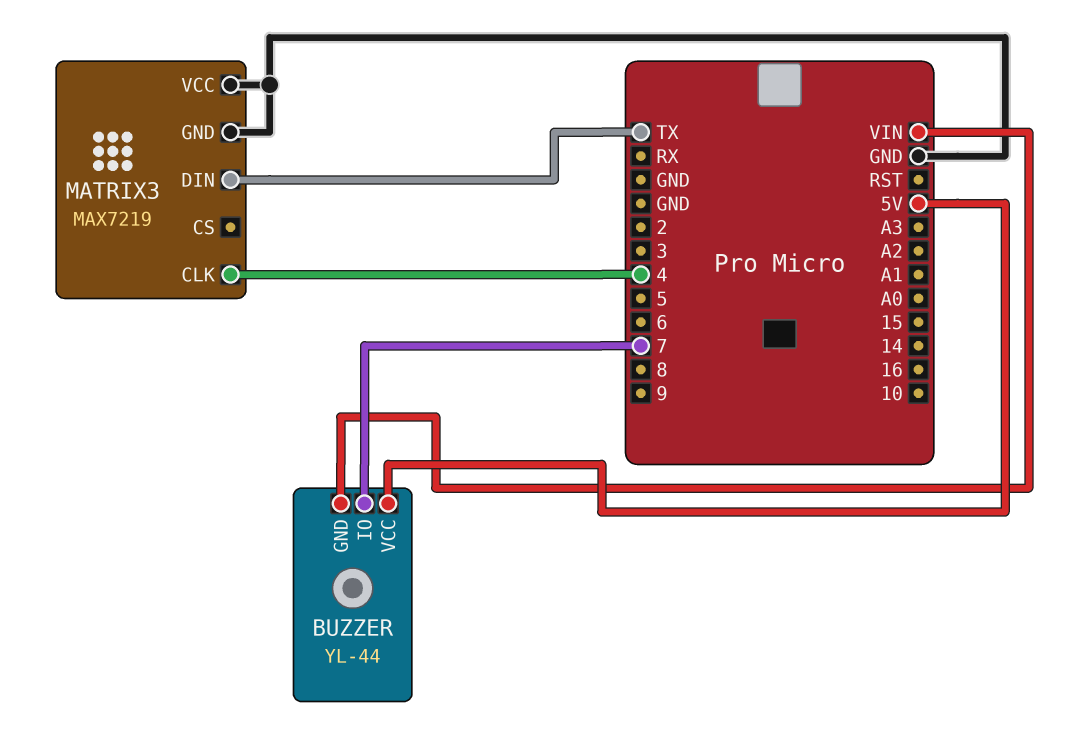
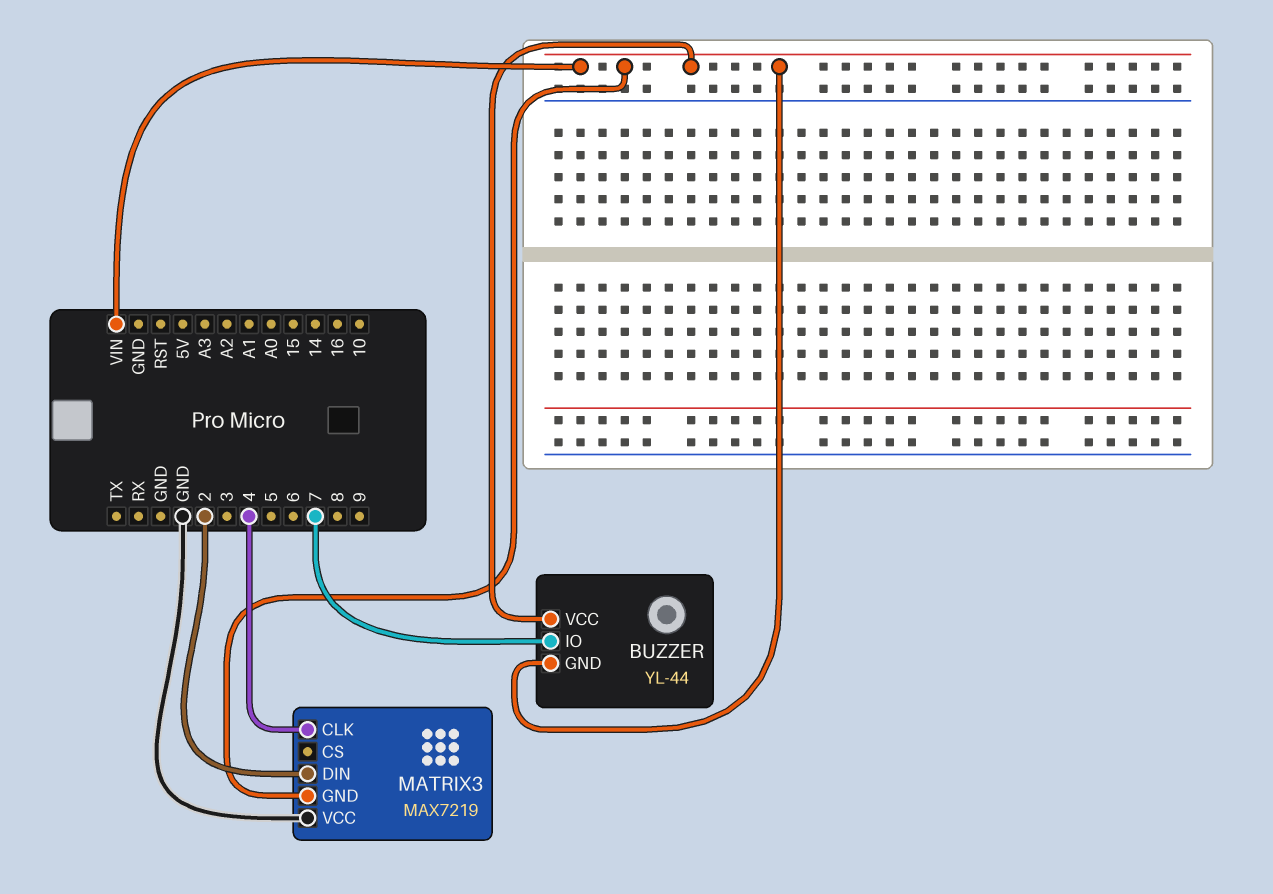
BUZZER pin VCC: 5V -> VIN
MATRIX3 pin DIN: TX -> 2
MATRIX3 pin GND: GND -> VIN

